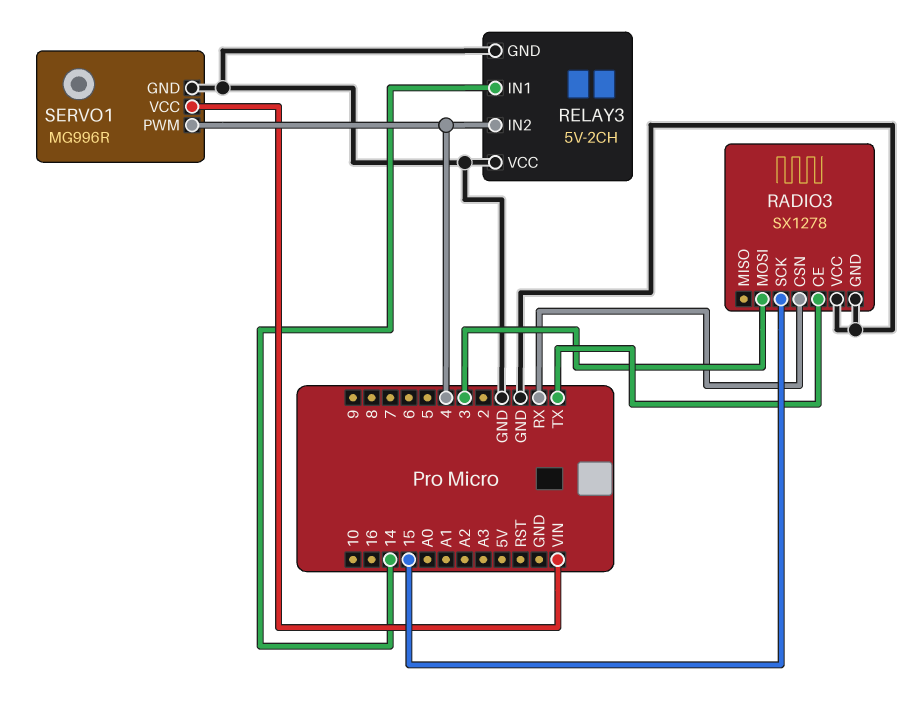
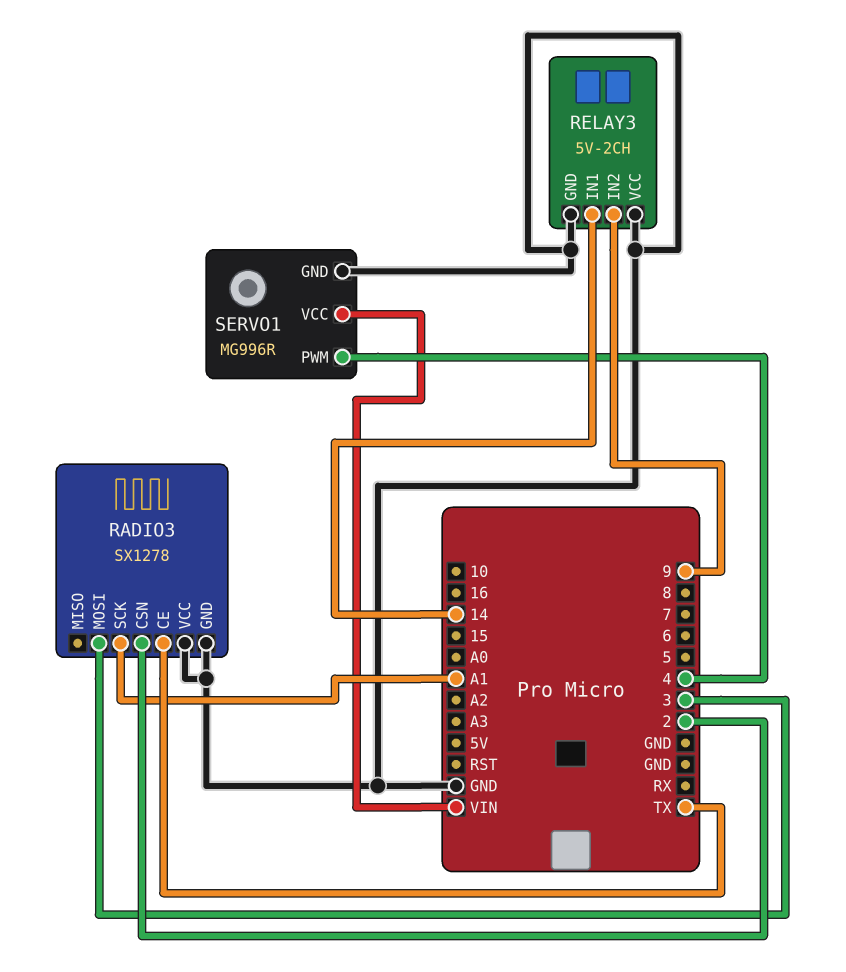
RADIO3 pin CSN: RX -> 2
RADIO3 pin SCK: 15 -> A1
RELAY3 pin IN2: 4 -> 9

